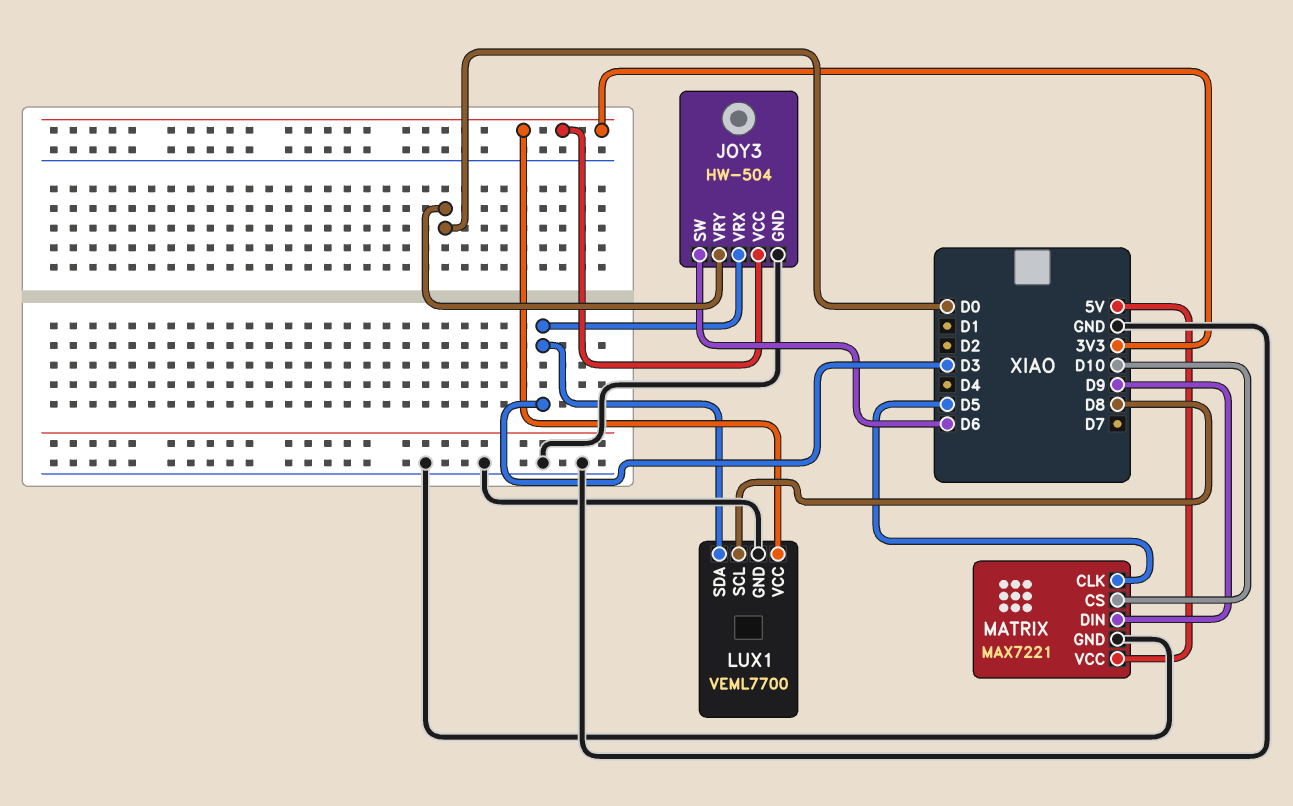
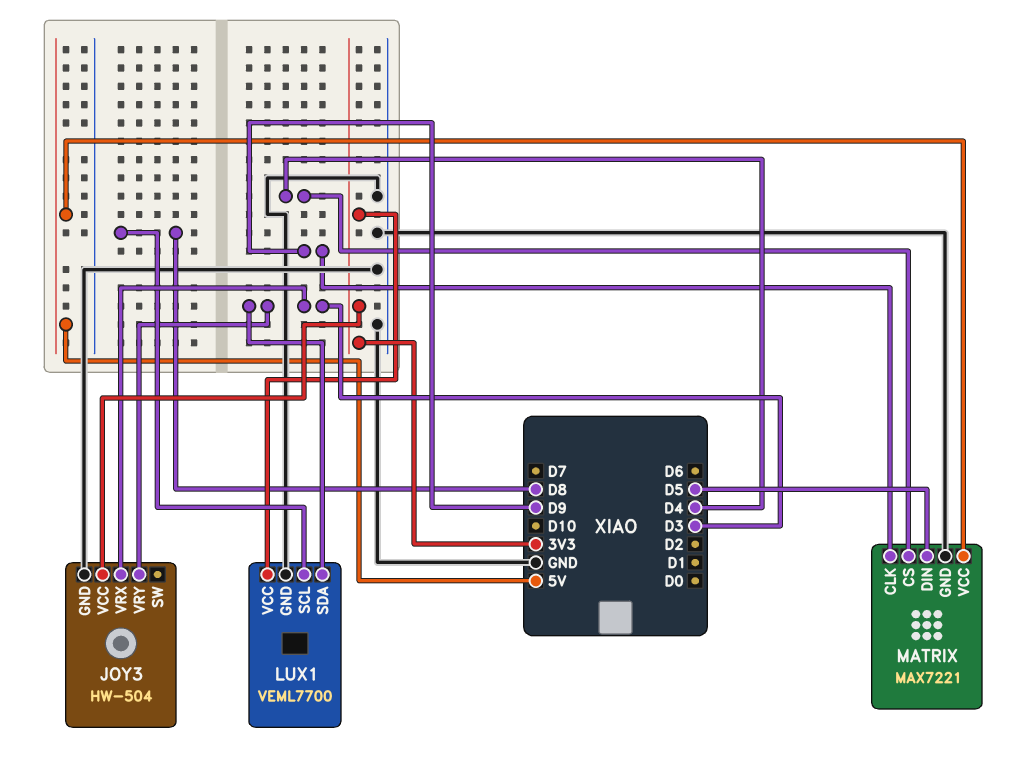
JOY3 pin SW: D6 -> none
JOY3 pin VRY: D0 -> D3
MATRIX pin CLK: D5 -> D9
MATRIX pin CS: D10 -> D4
MATRIX pin DIN: D9 -> D5

